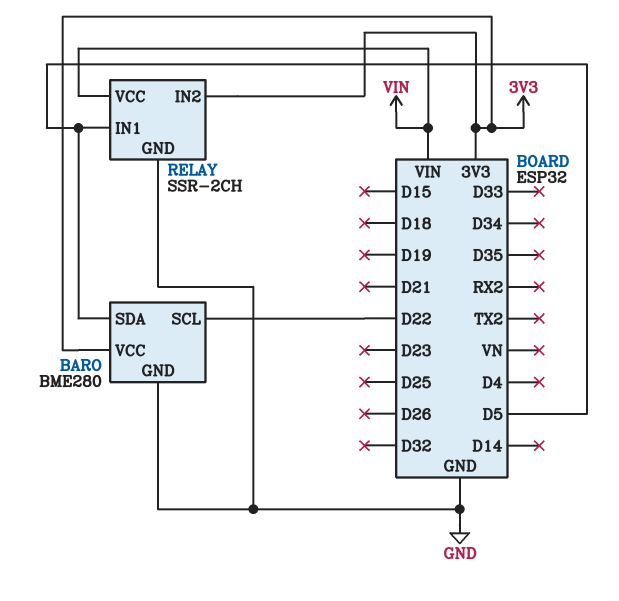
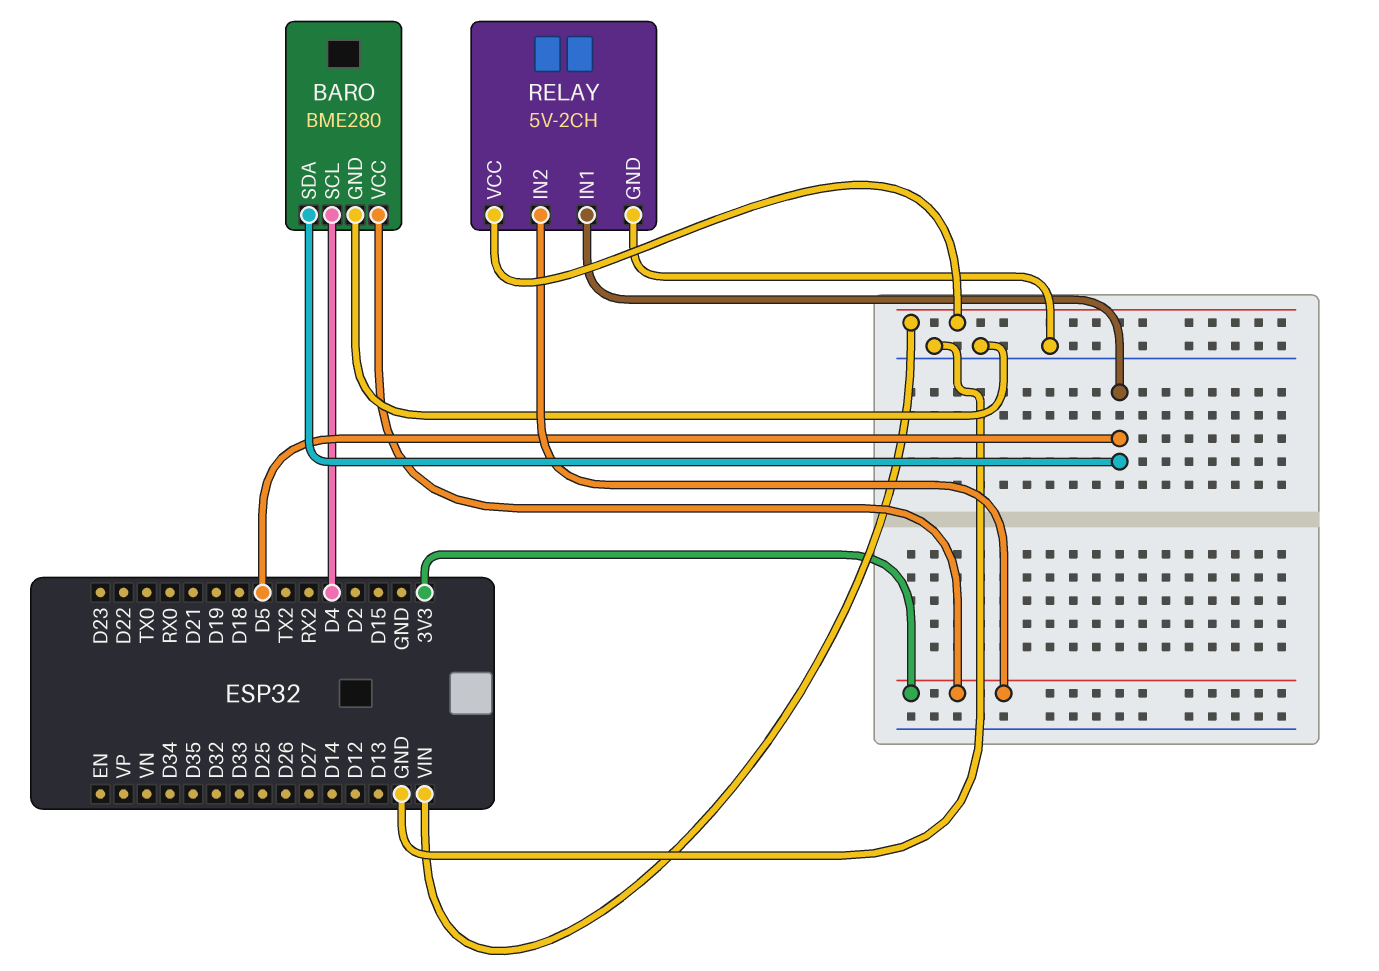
BARO pin SCL: D22 -> D4
RELAY: SSR-2CH -> 5V-2CH

